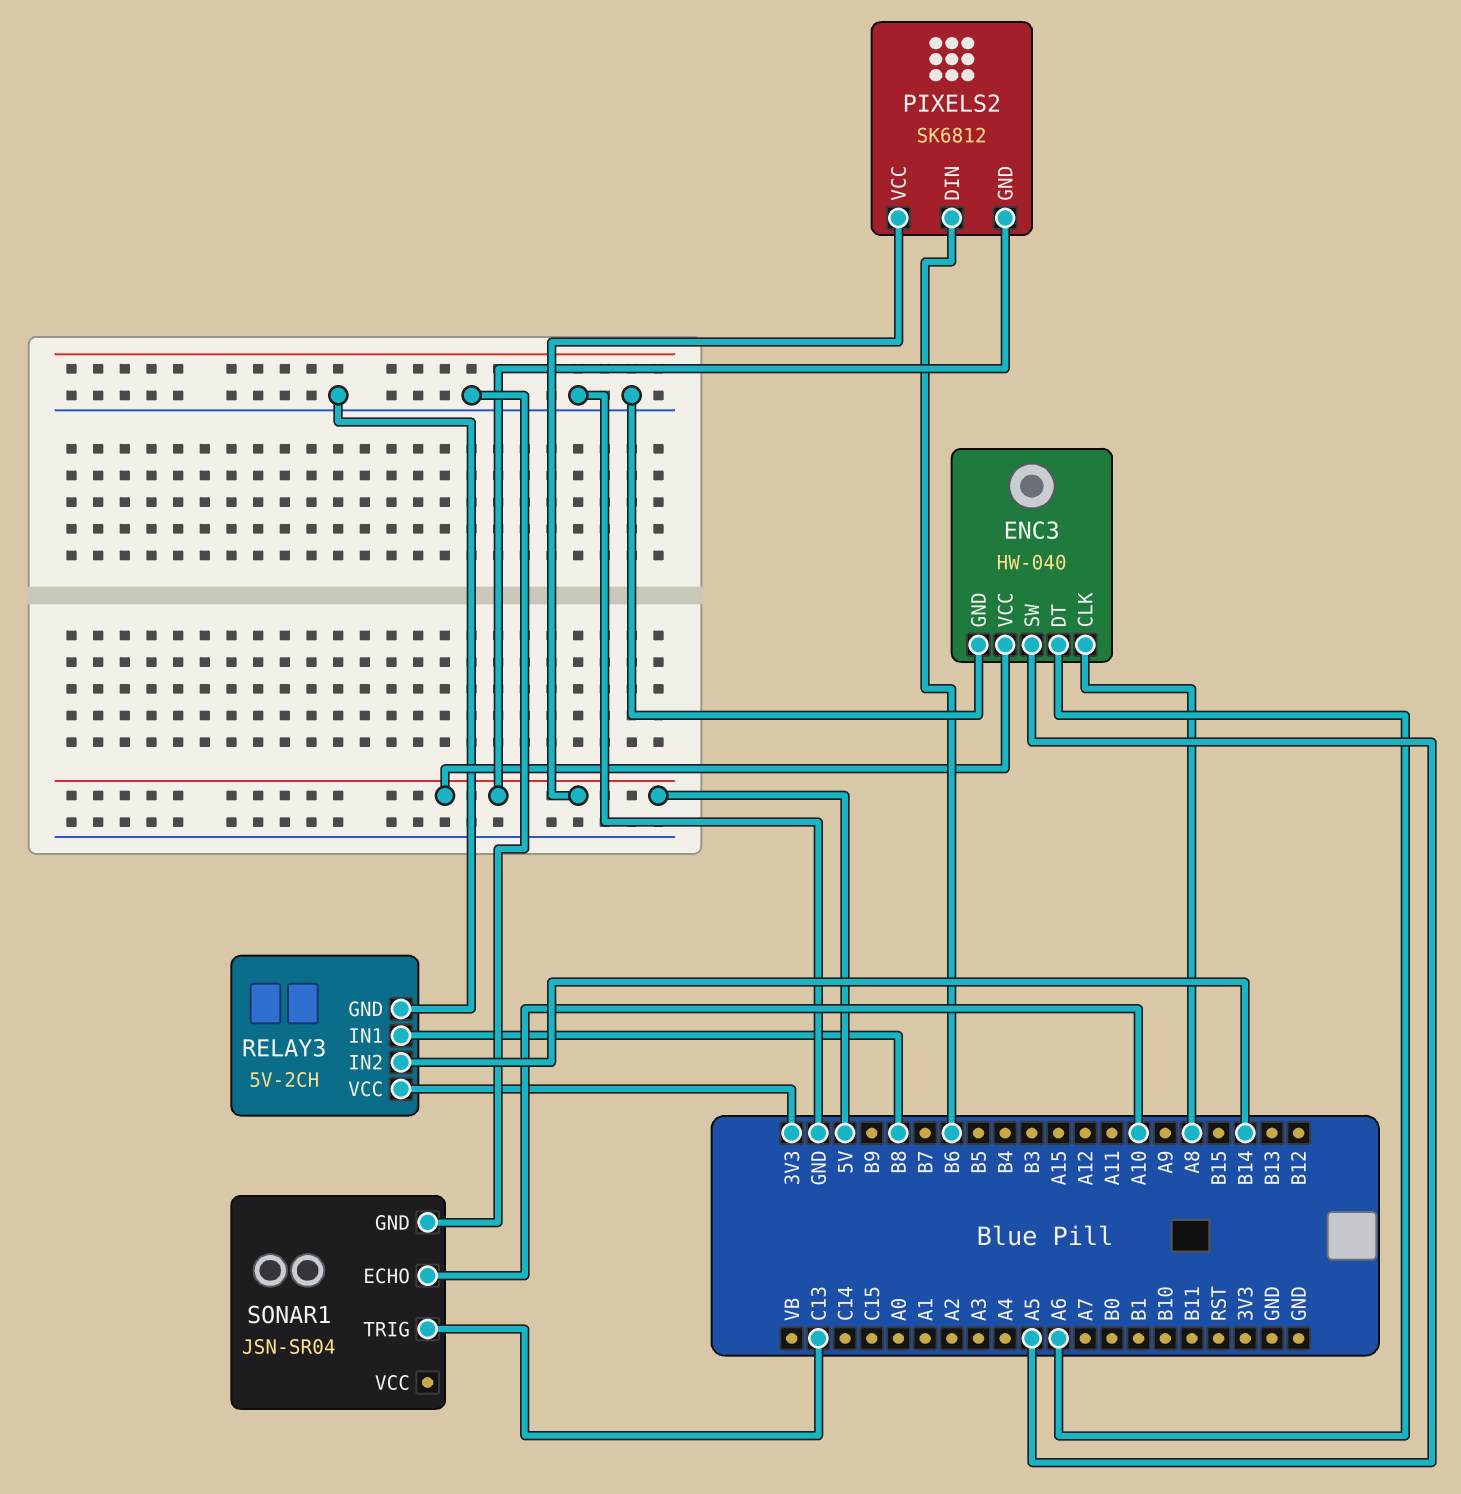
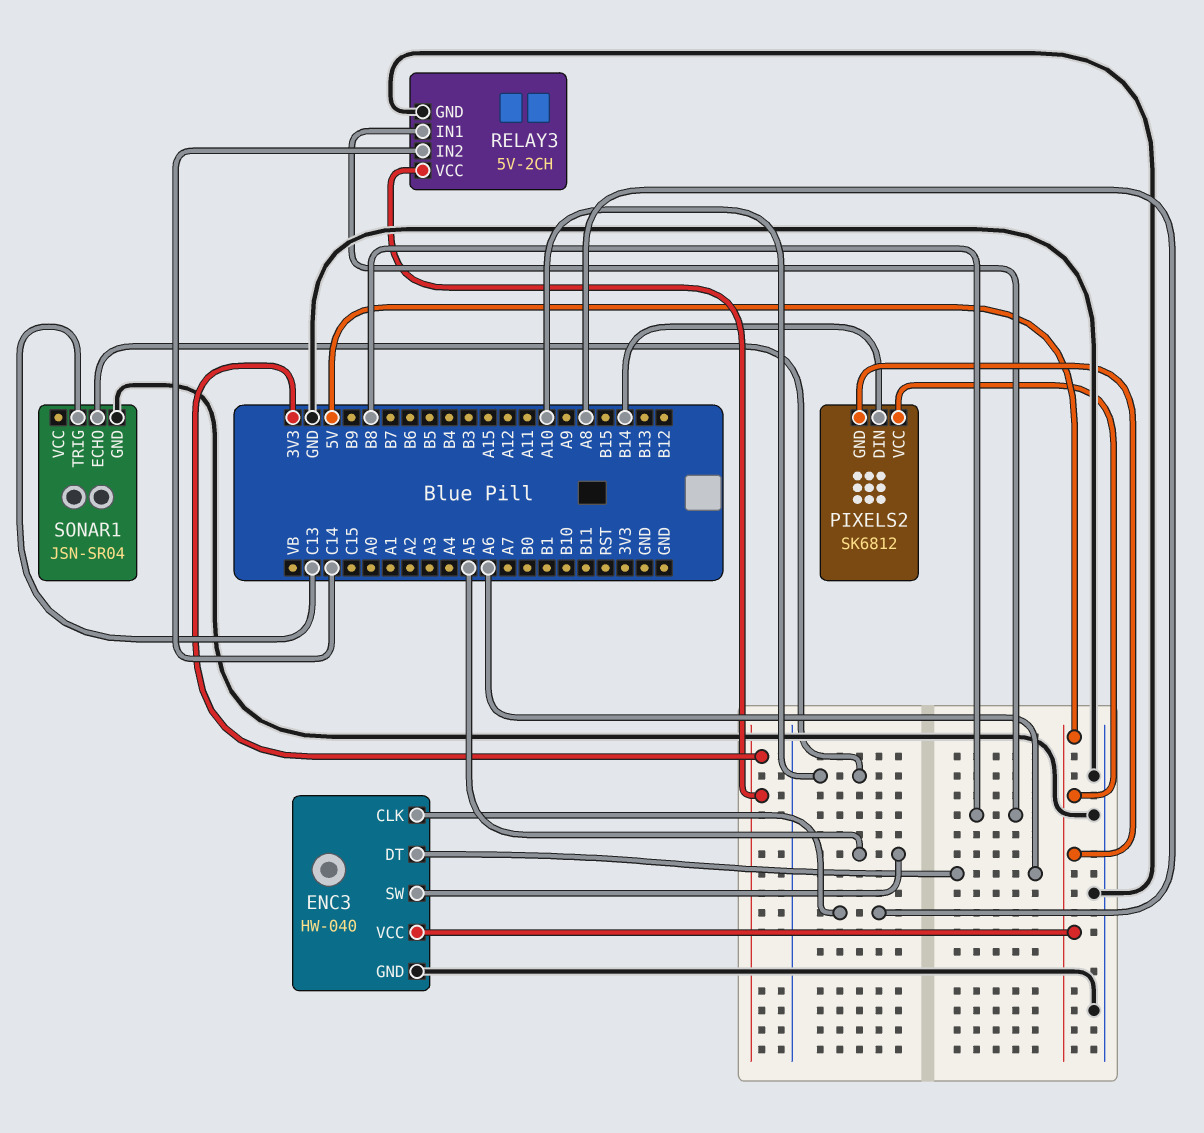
PIXELS2 pin DIN: B6 -> B14
RELAY3 pin IN2: B14 -> C14

